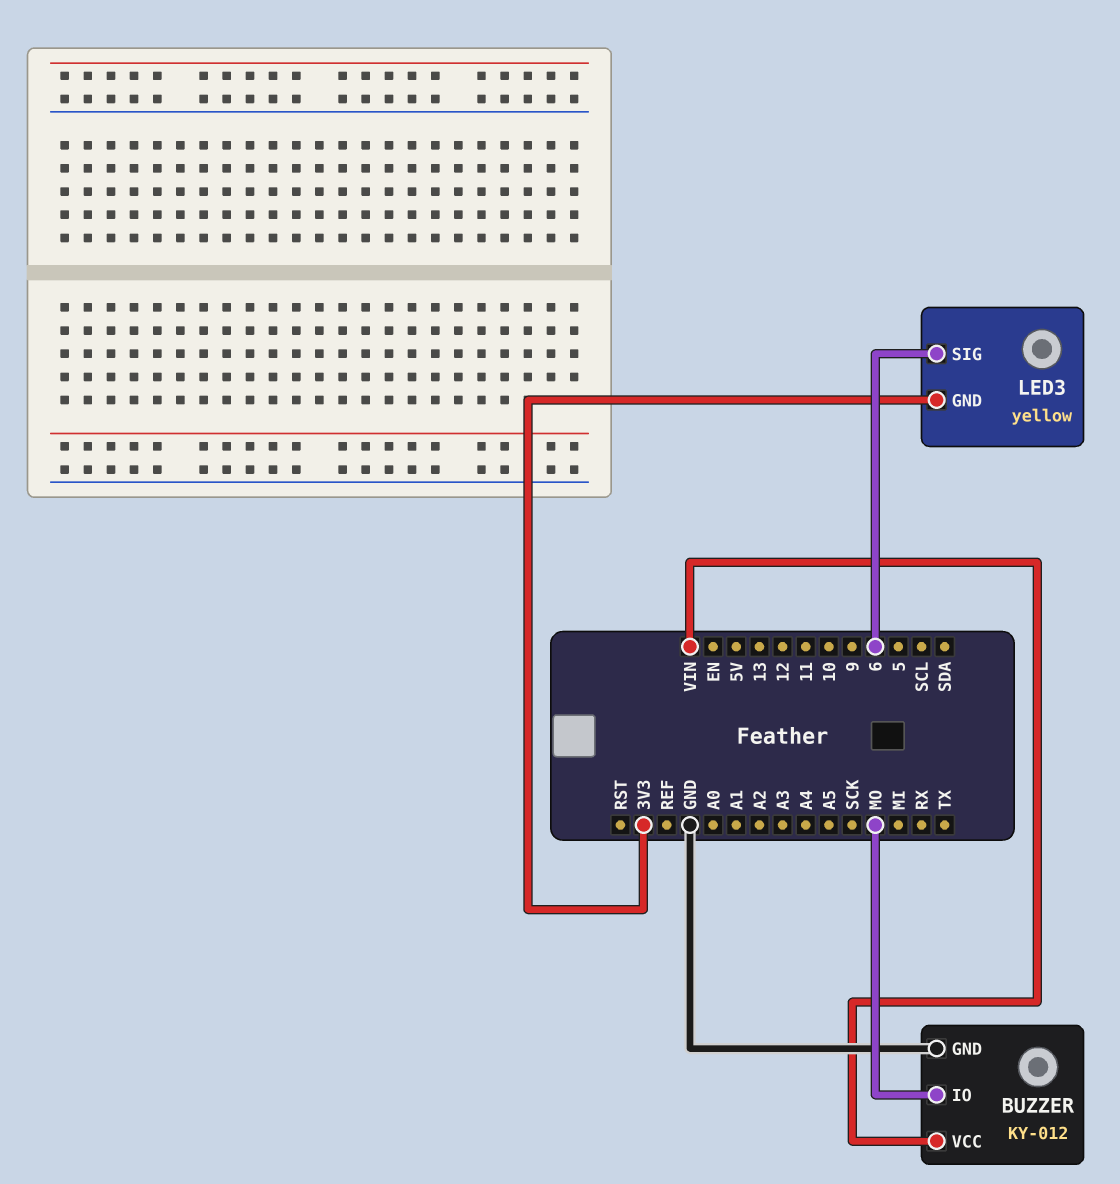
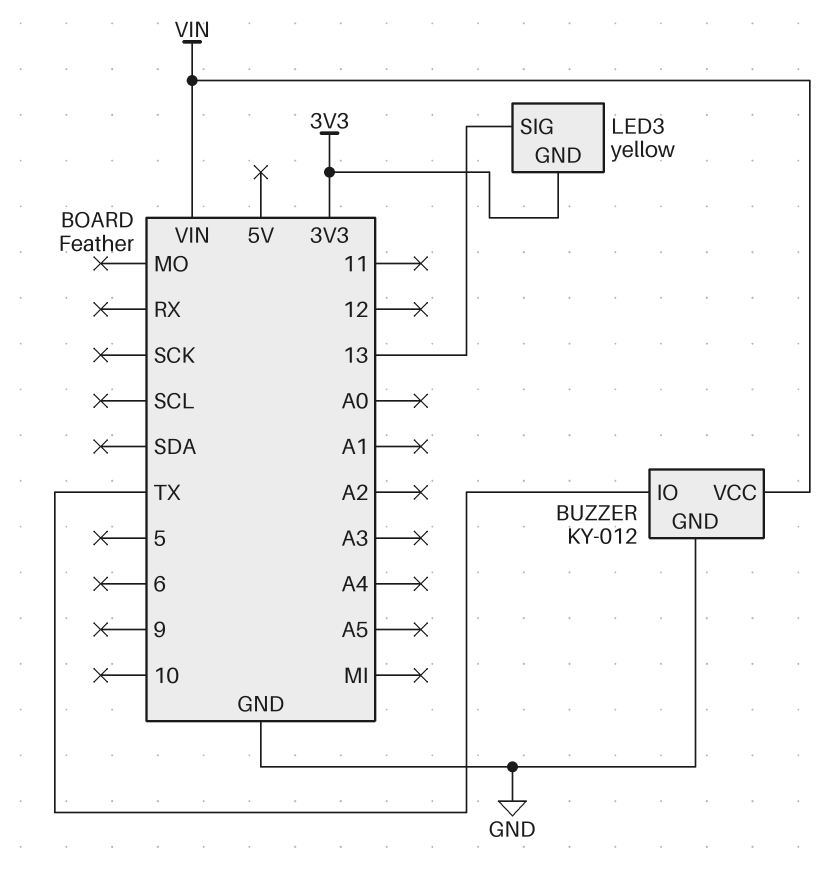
BUZZER pin IO: MO -> TX
LED3 pin SIG: 6 -> 13

